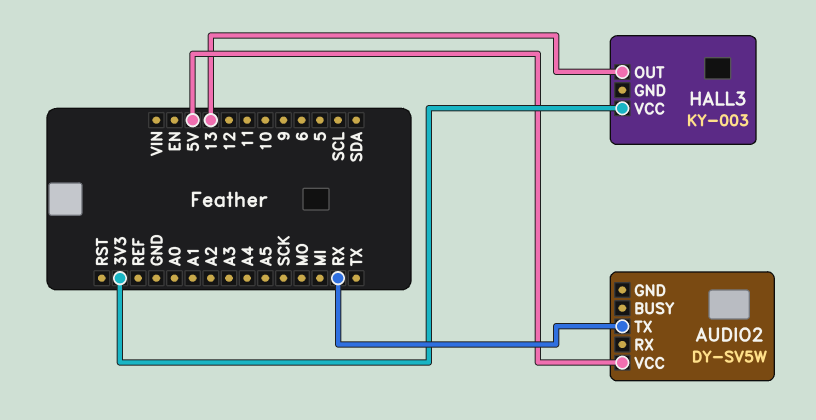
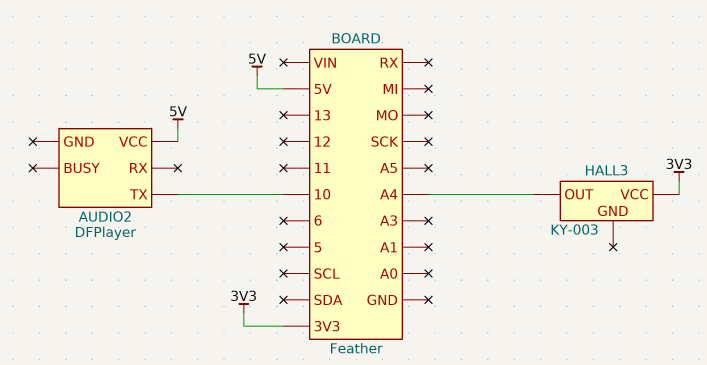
AUDIO2: DY-SV5W -> DFPlayer
AUDIO2 pin TX: RX -> 10
HALL3 pin OUT: 13 -> A4

